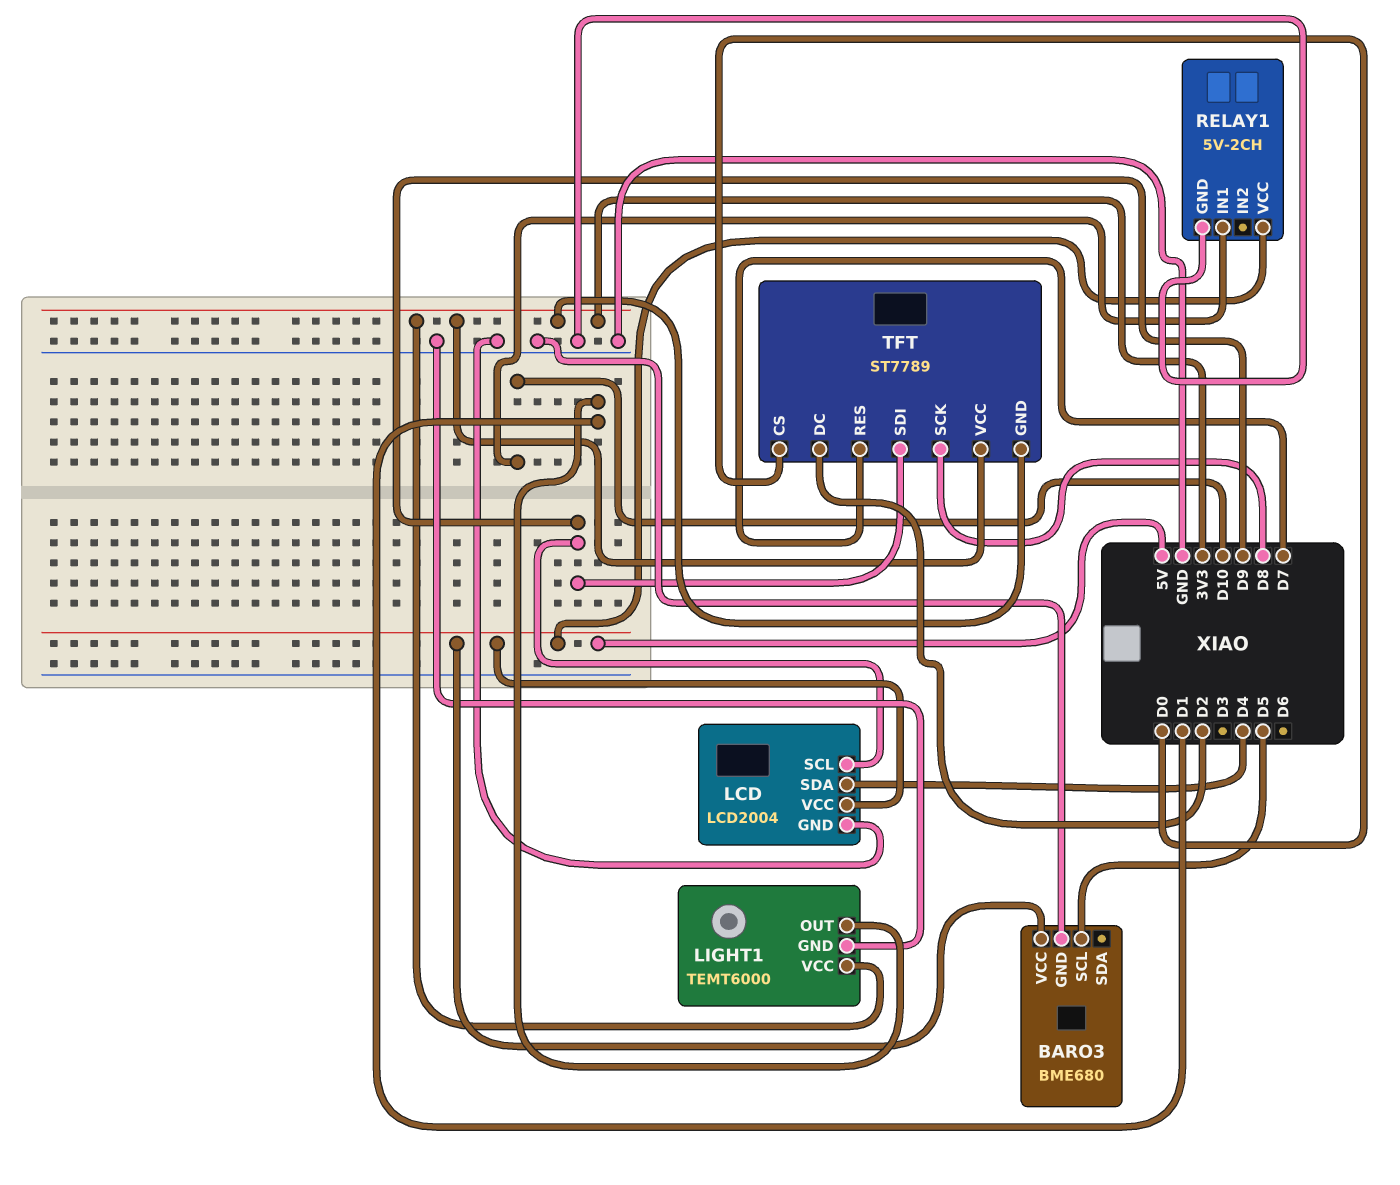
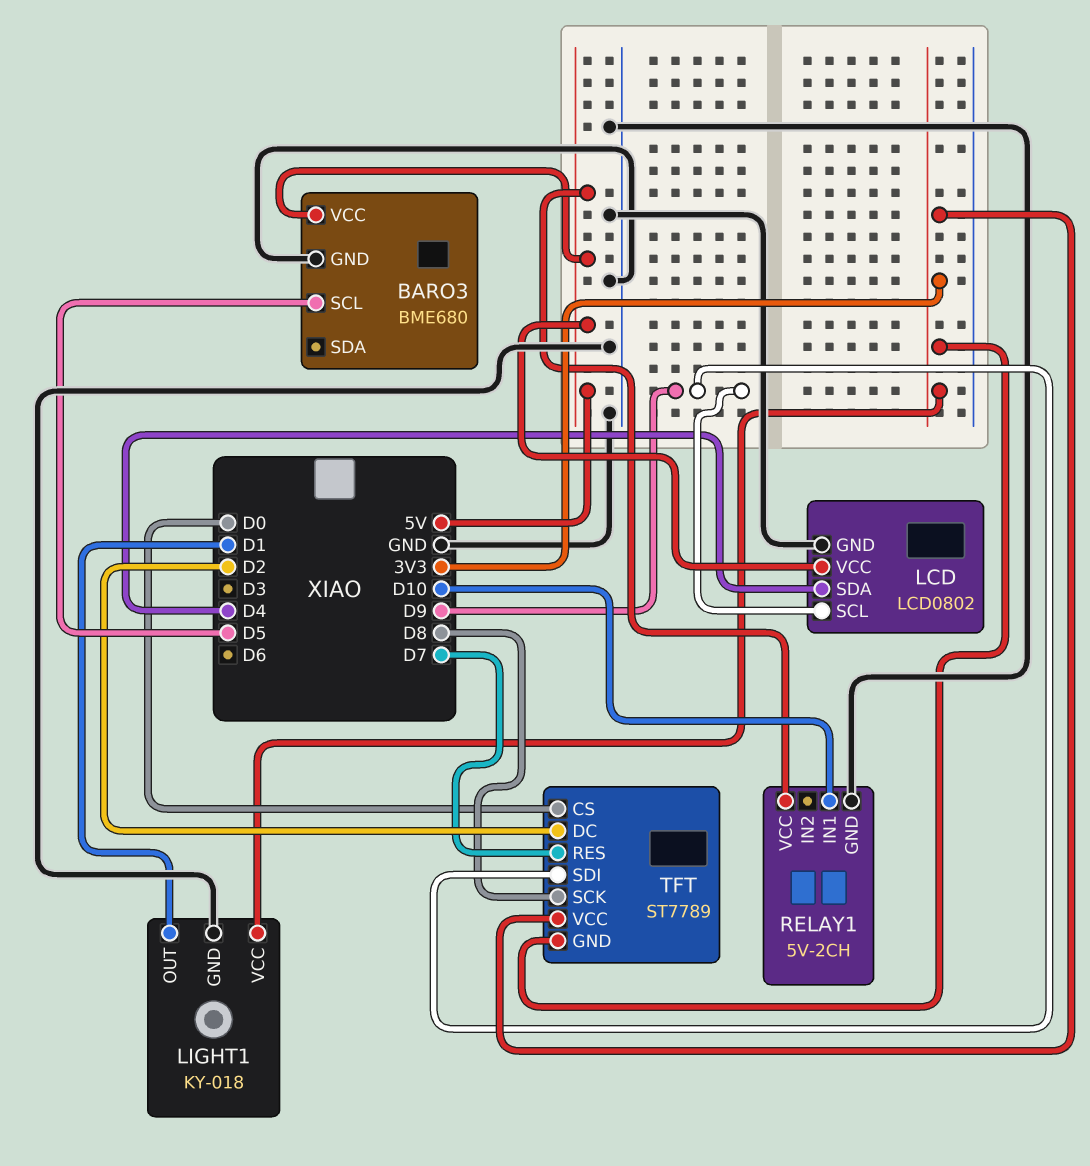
LCD: LCD2004 -> LCD0802
LIGHT1: TEMT6000 -> KY-018

